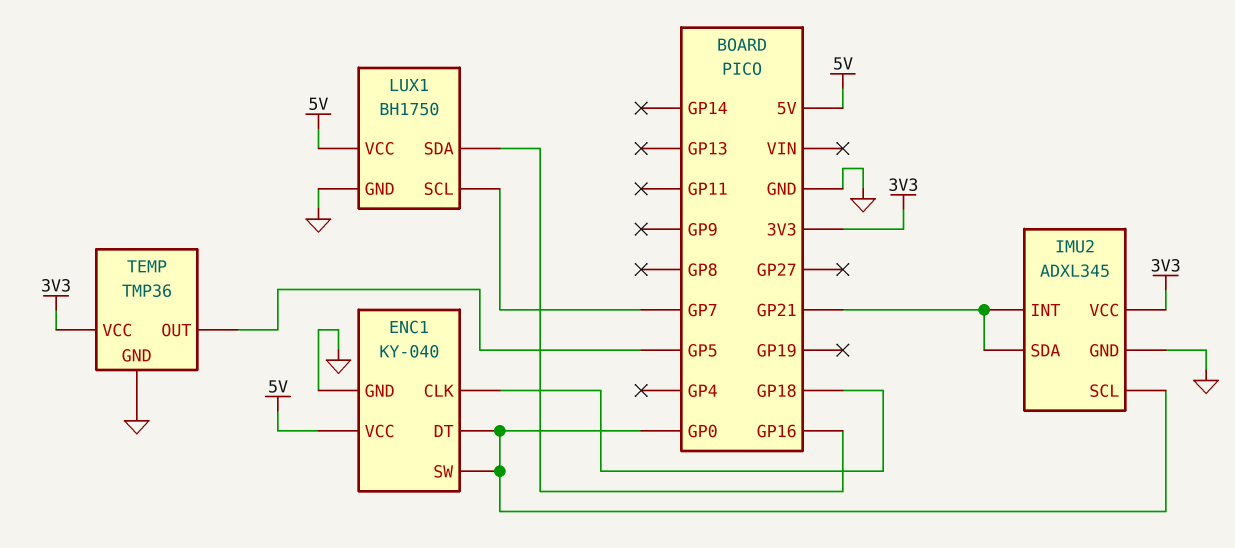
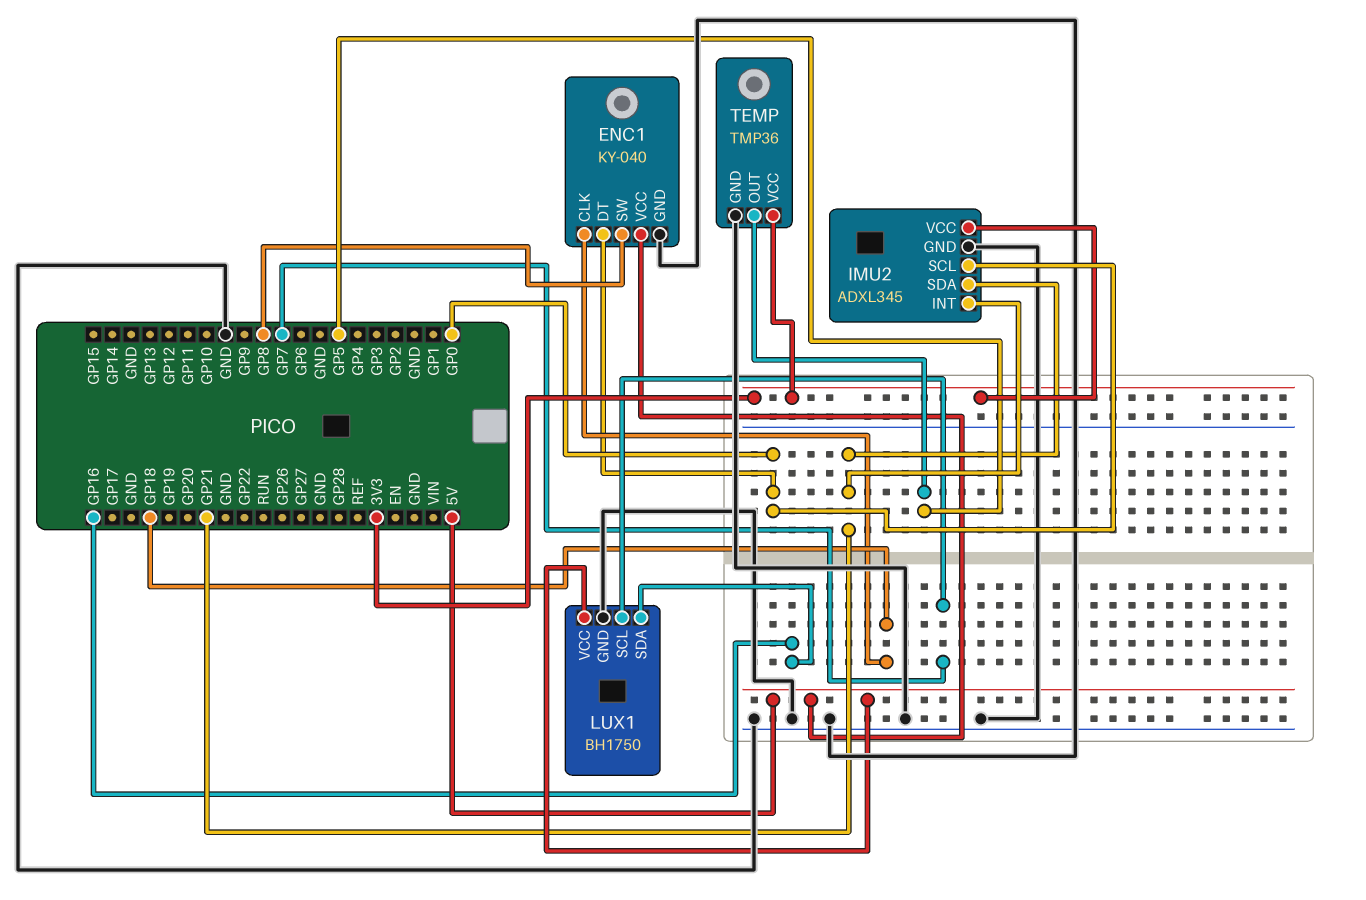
ENC1 pin SW: GP0 -> GP8

